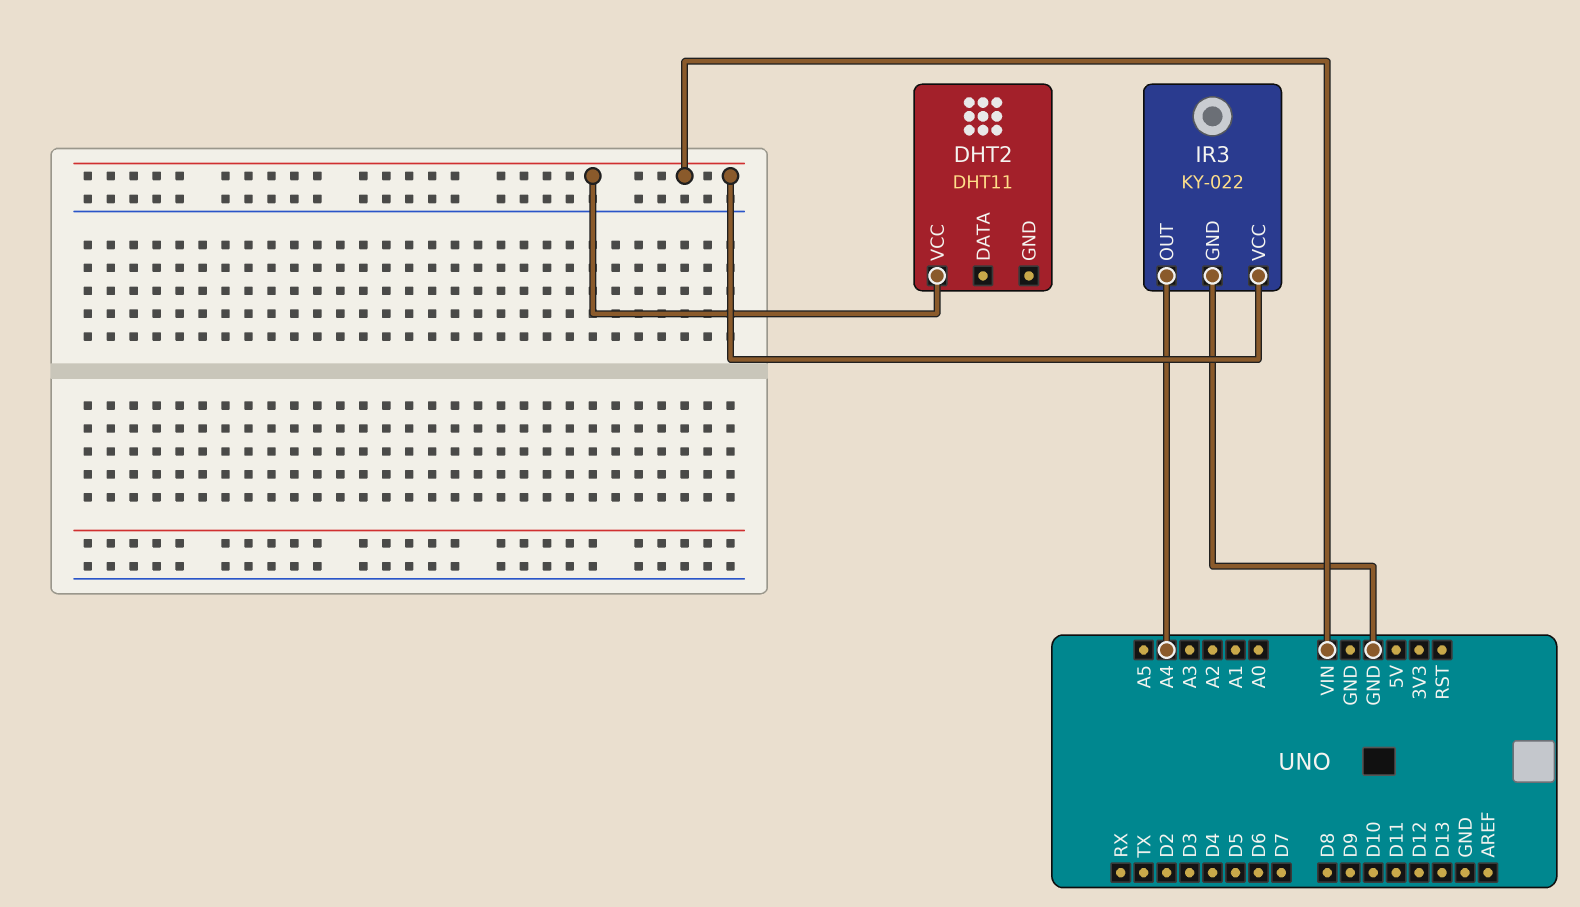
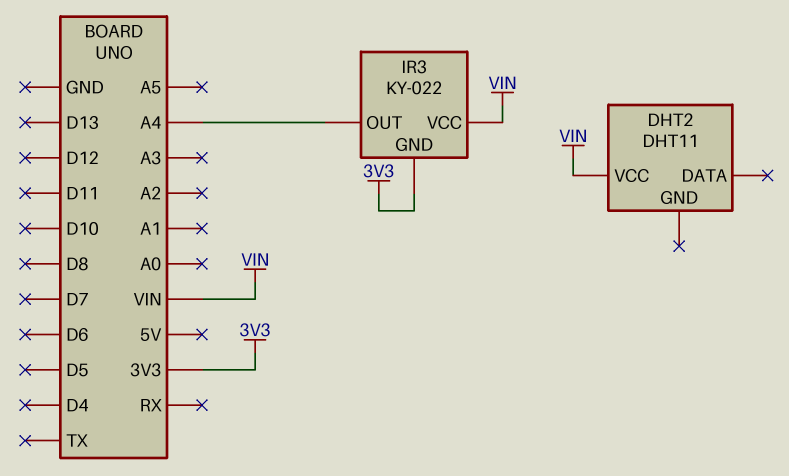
IR3 pin GND: GND -> 3V3

